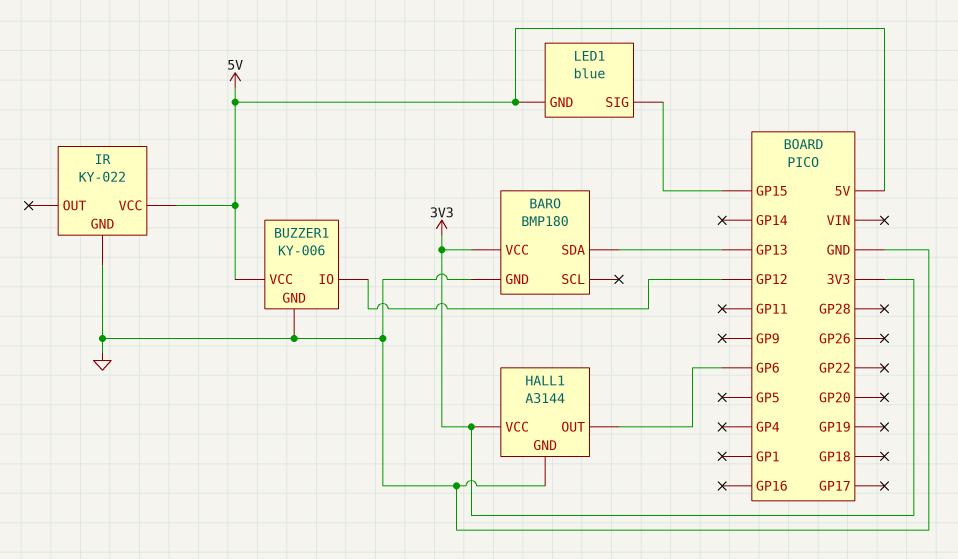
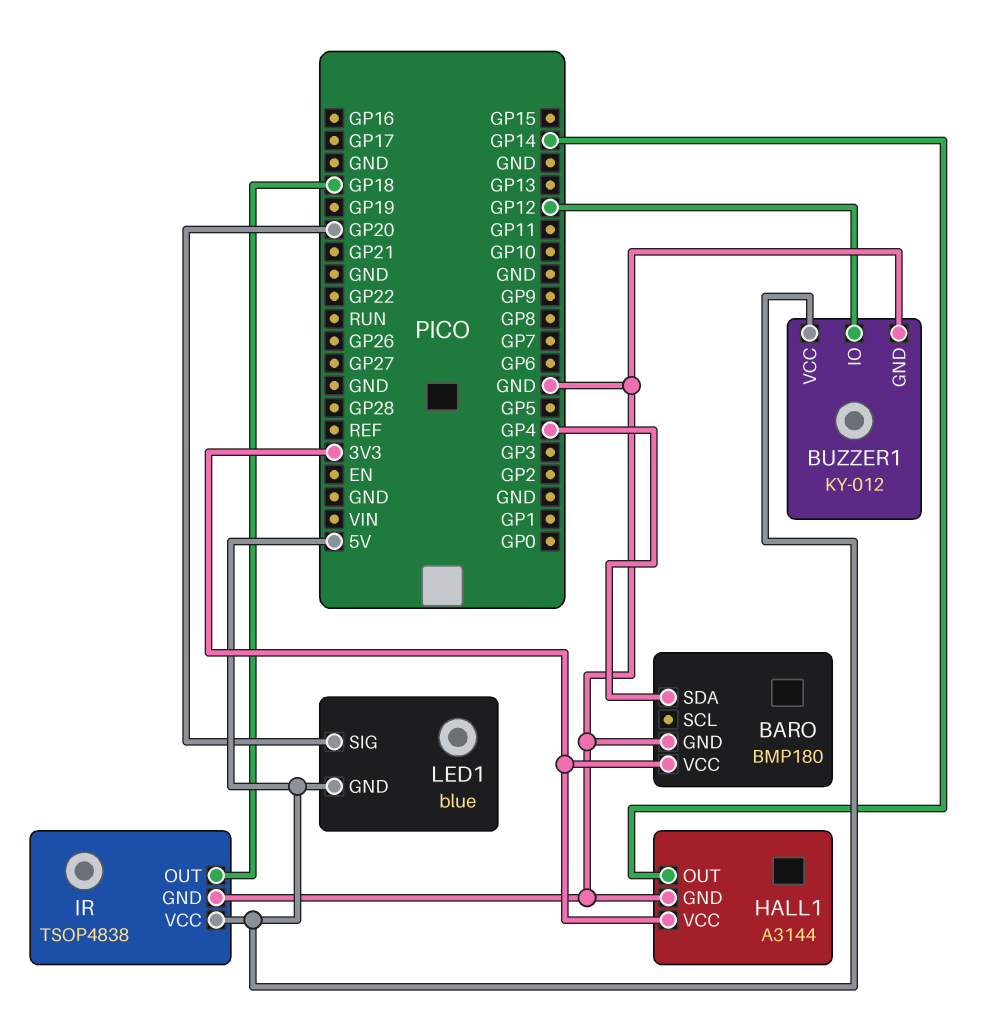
BARO pin SDA: GP13 -> GP4
BUZZER1: KY-006 -> KY-012
HALL1 pin OUT: GP6 -> GP14
IR: KY-022 -> TSOP4838
IR pin OUT: none -> GP18
LED1 pin SIG: GP15 -> GP20

